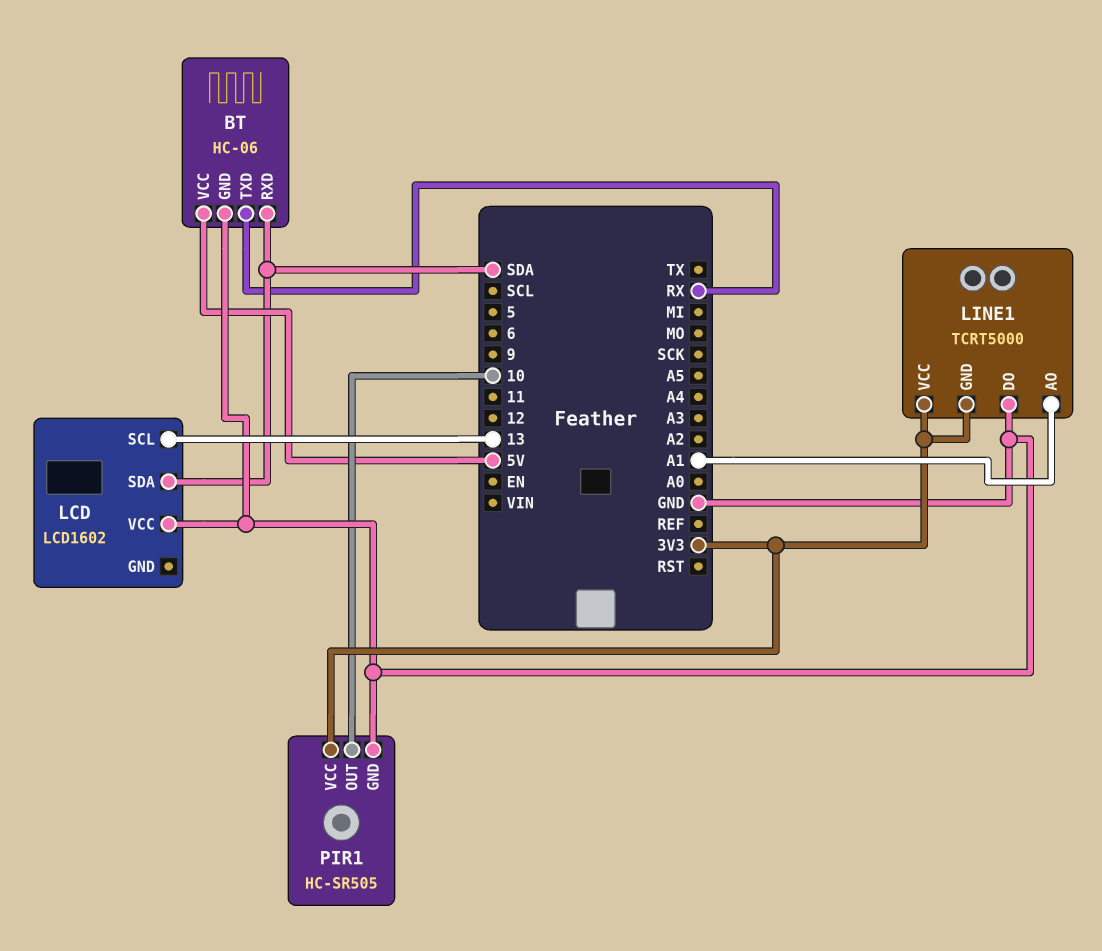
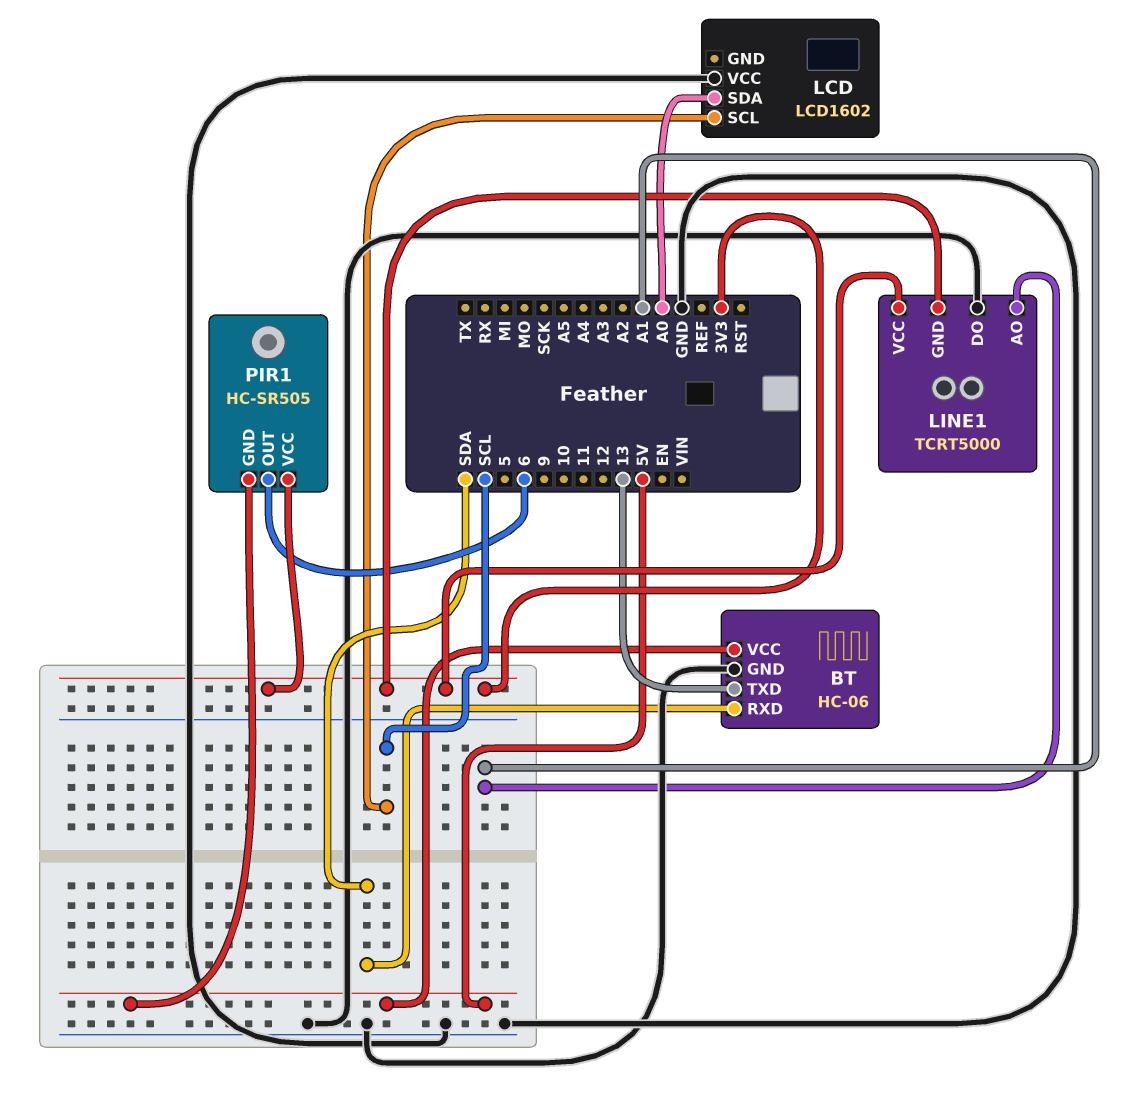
BT pin TXD: RX -> 13
LCD pin SCL: 13 -> SCL
LCD pin SDA: SDA -> A0
PIR1 pin GND: GND -> 5V
PIR1 pin OUT: 10 -> 6

